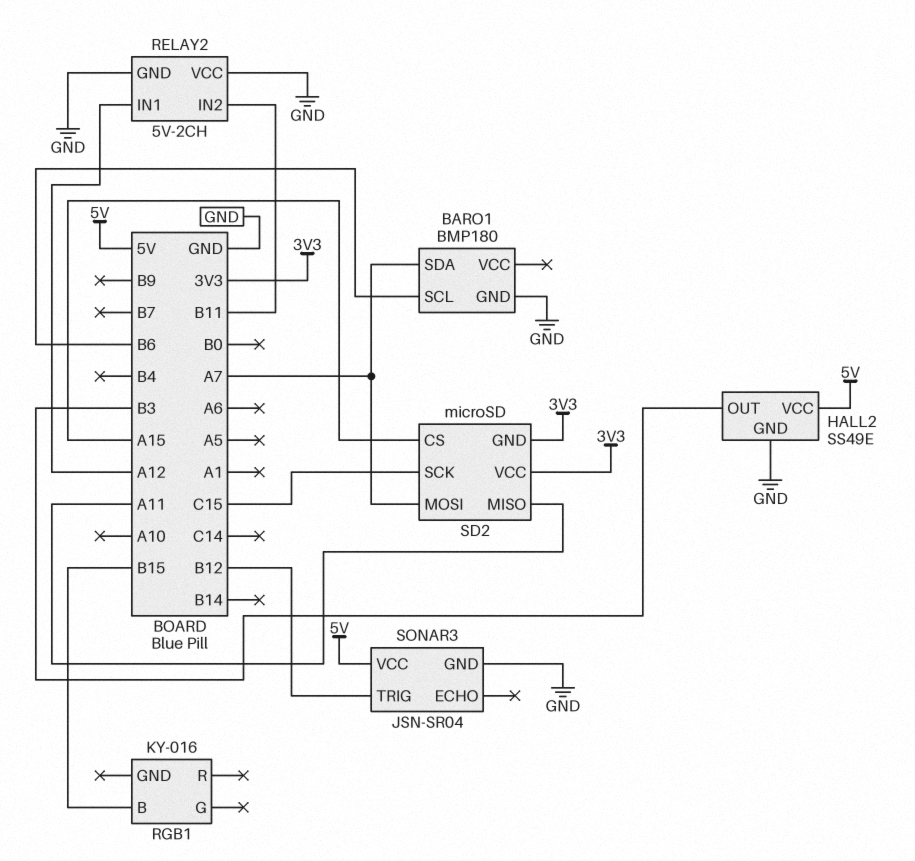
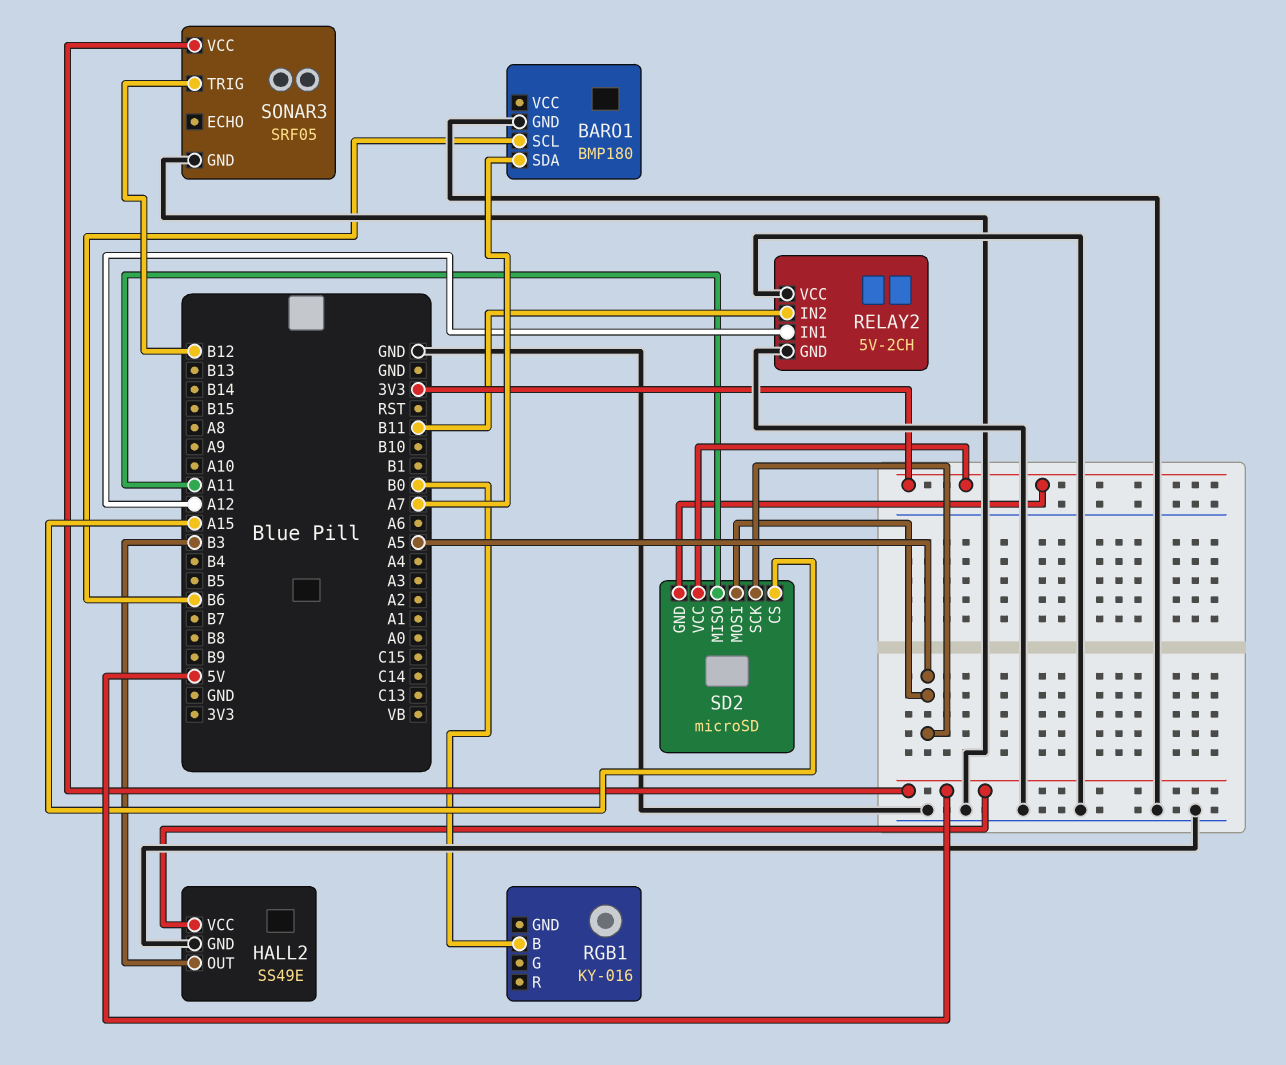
RGB1 pin B: B15 -> B0
SD2 pin MOSI: A7 -> A5
SD2 pin SCK: C15 -> A5
SONAR3: JSN-SR04 -> SRF05

